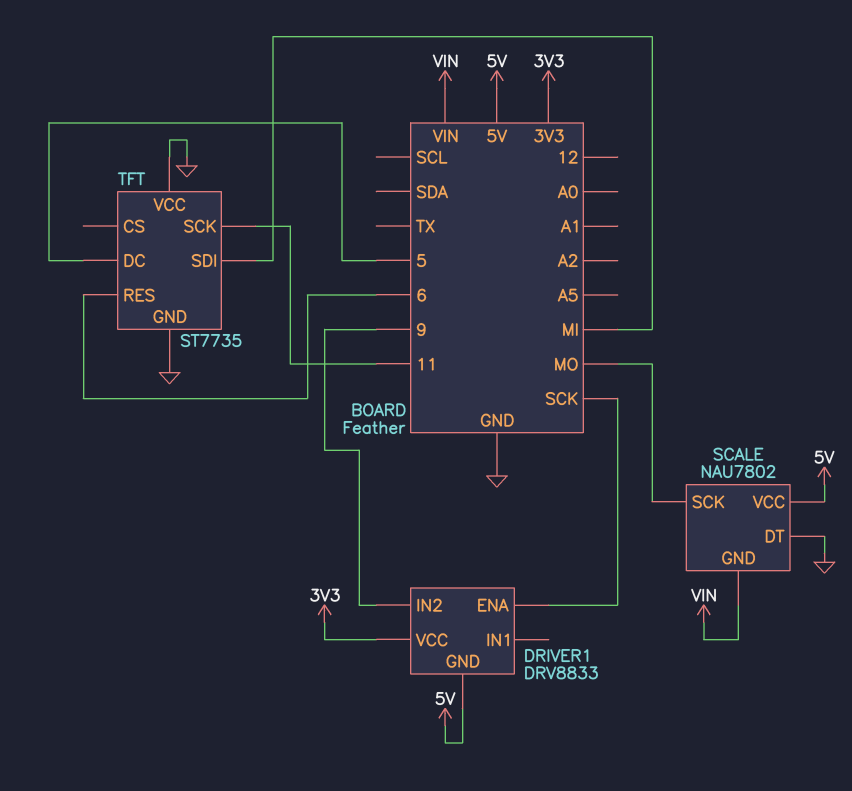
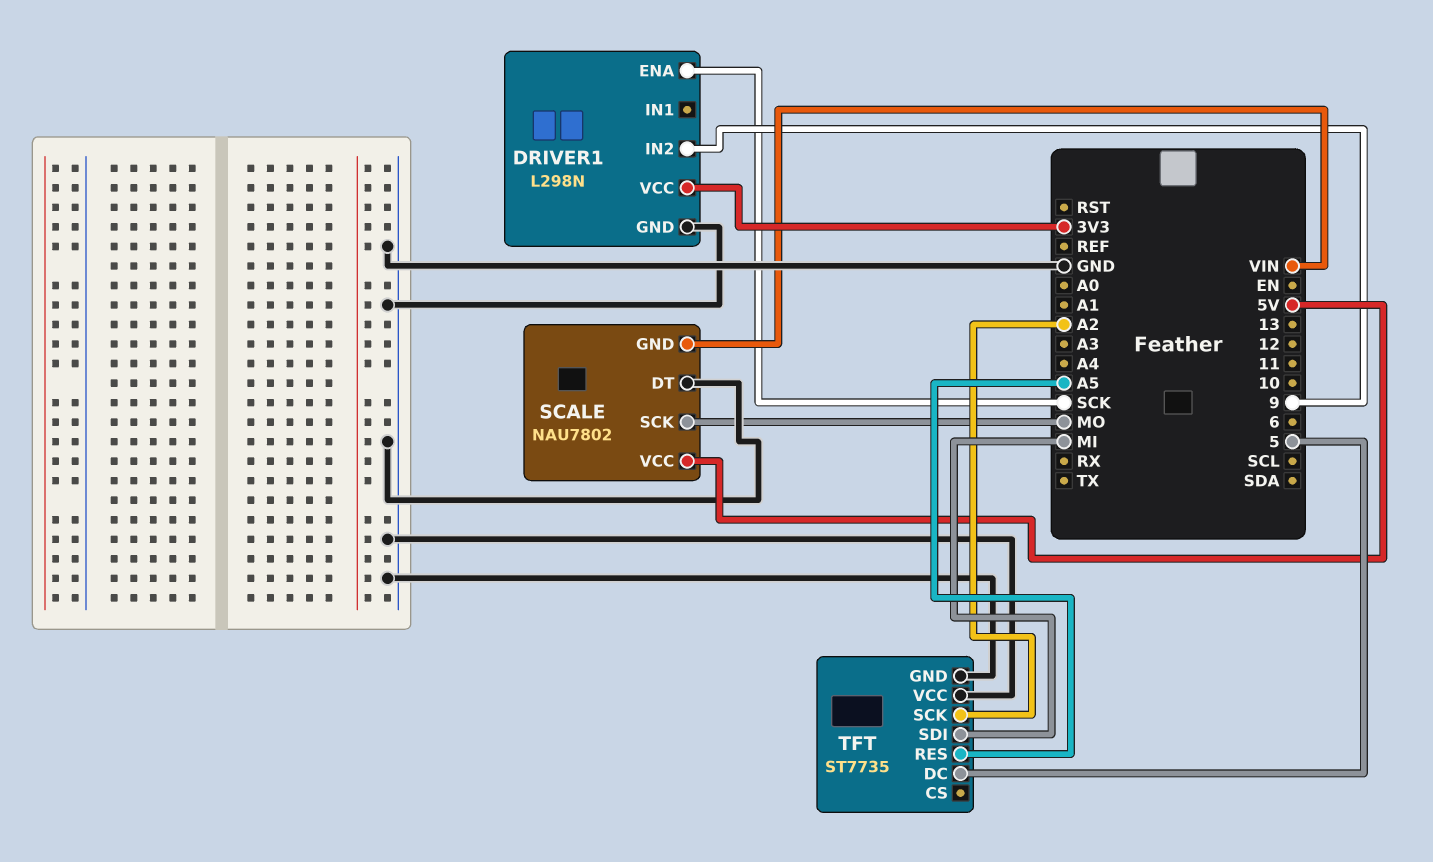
DRIVER1: DRV8833 -> L298N
DRIVER1 pin GND: 5V -> GND
TFT pin RES: 6 -> A5
TFT pin SCK: 11 -> A2

